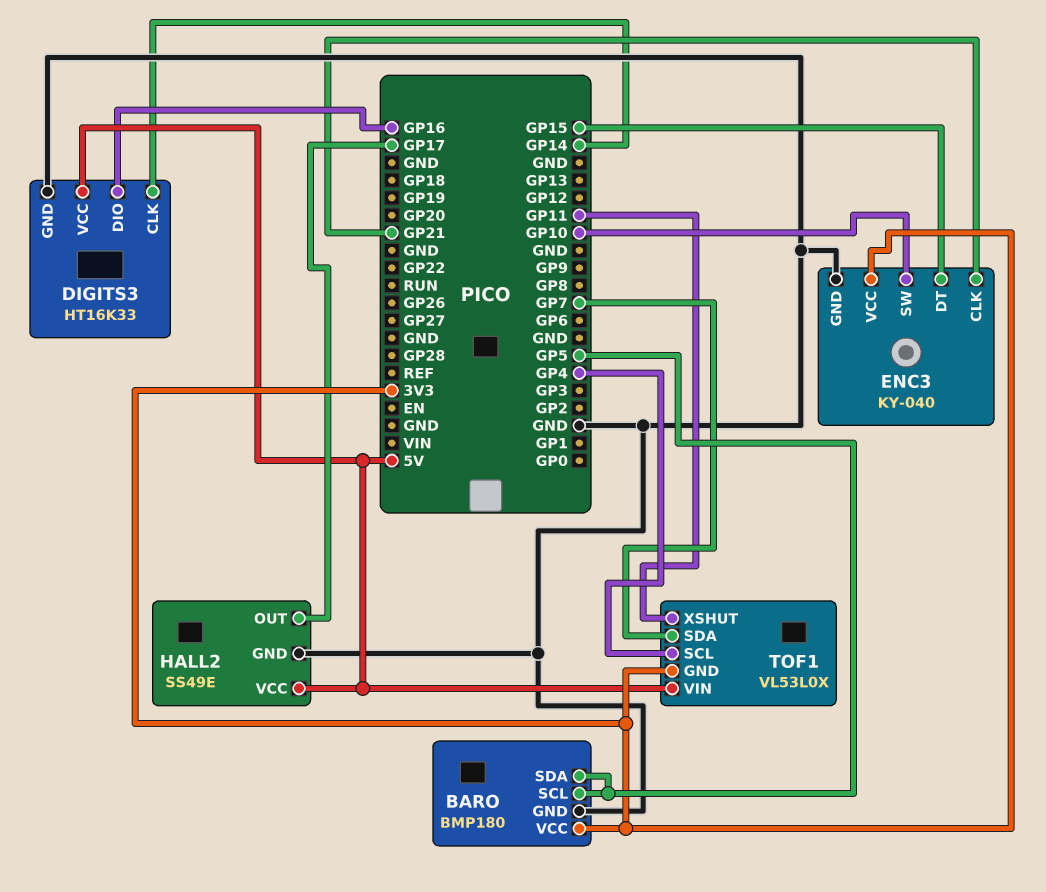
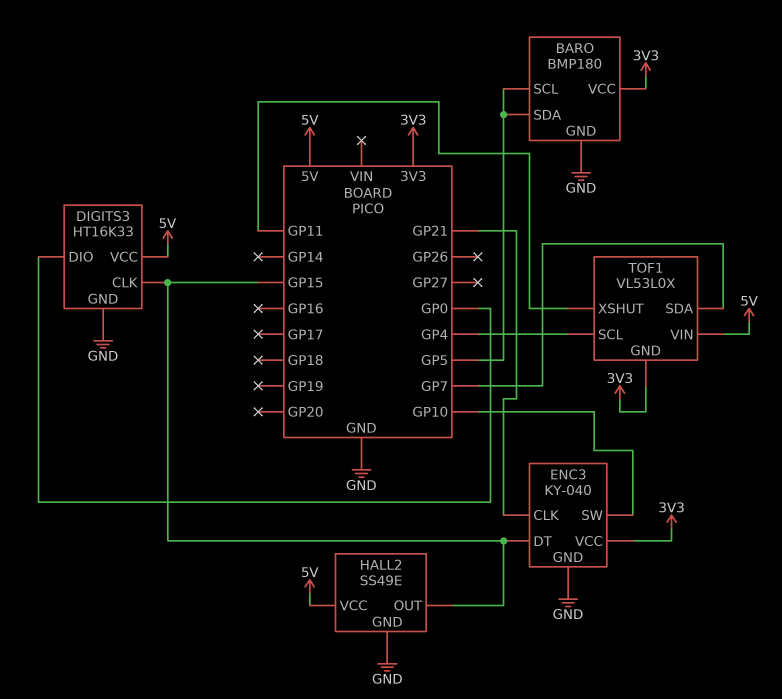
DIGITS3 pin CLK: GP14 -> GP15
DIGITS3 pin DIO: GP16 -> GP0
HALL2 pin OUT: GP17 -> GP15

